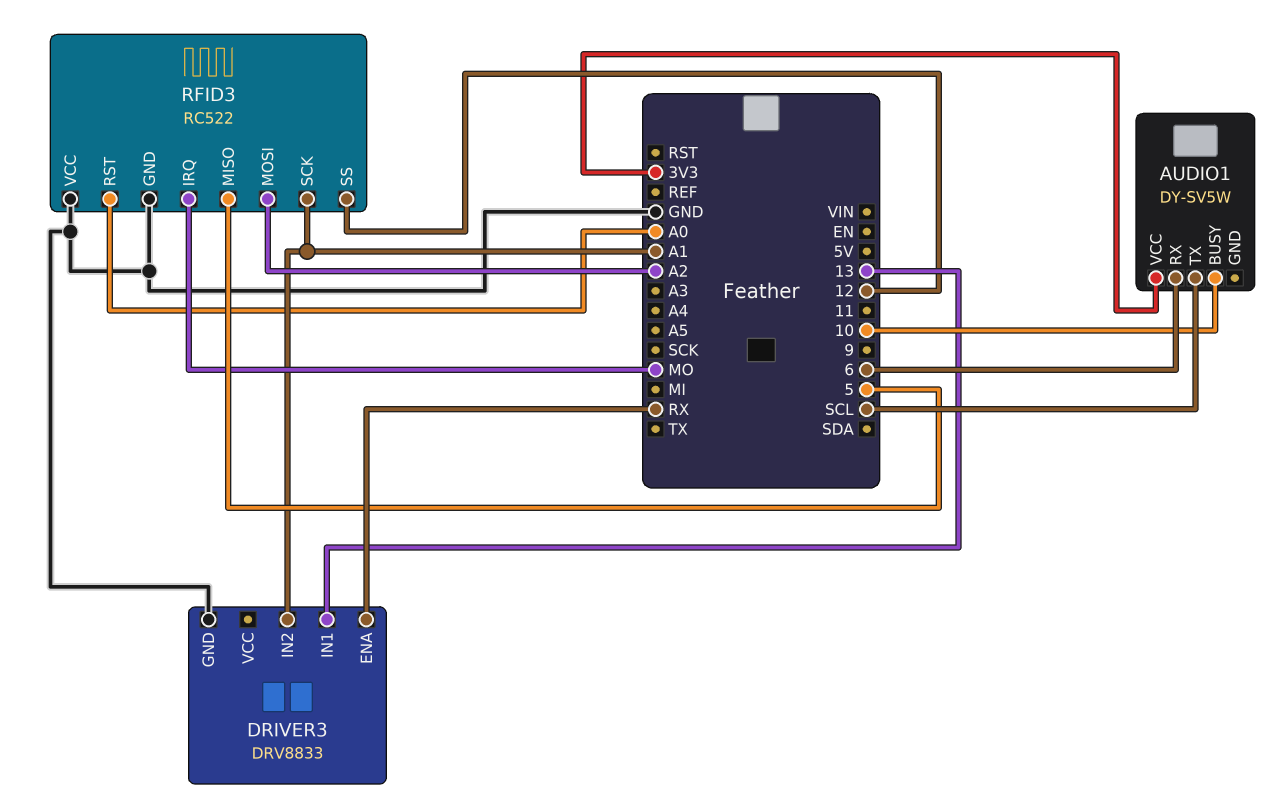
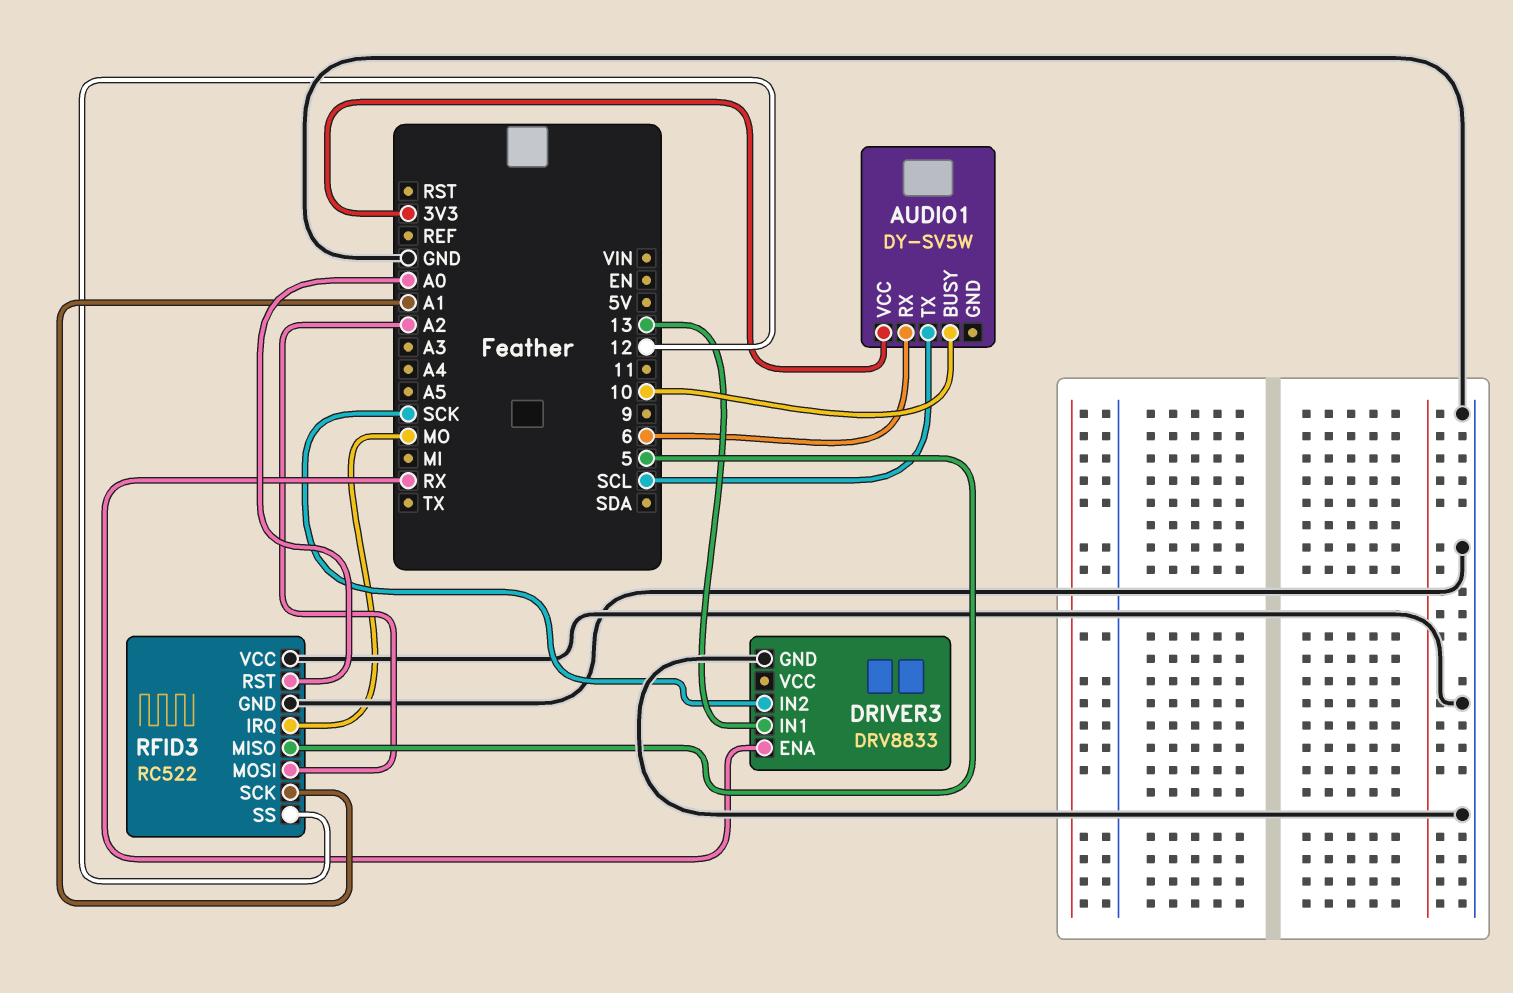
DRIVER3 pin IN2: A1 -> SCK

